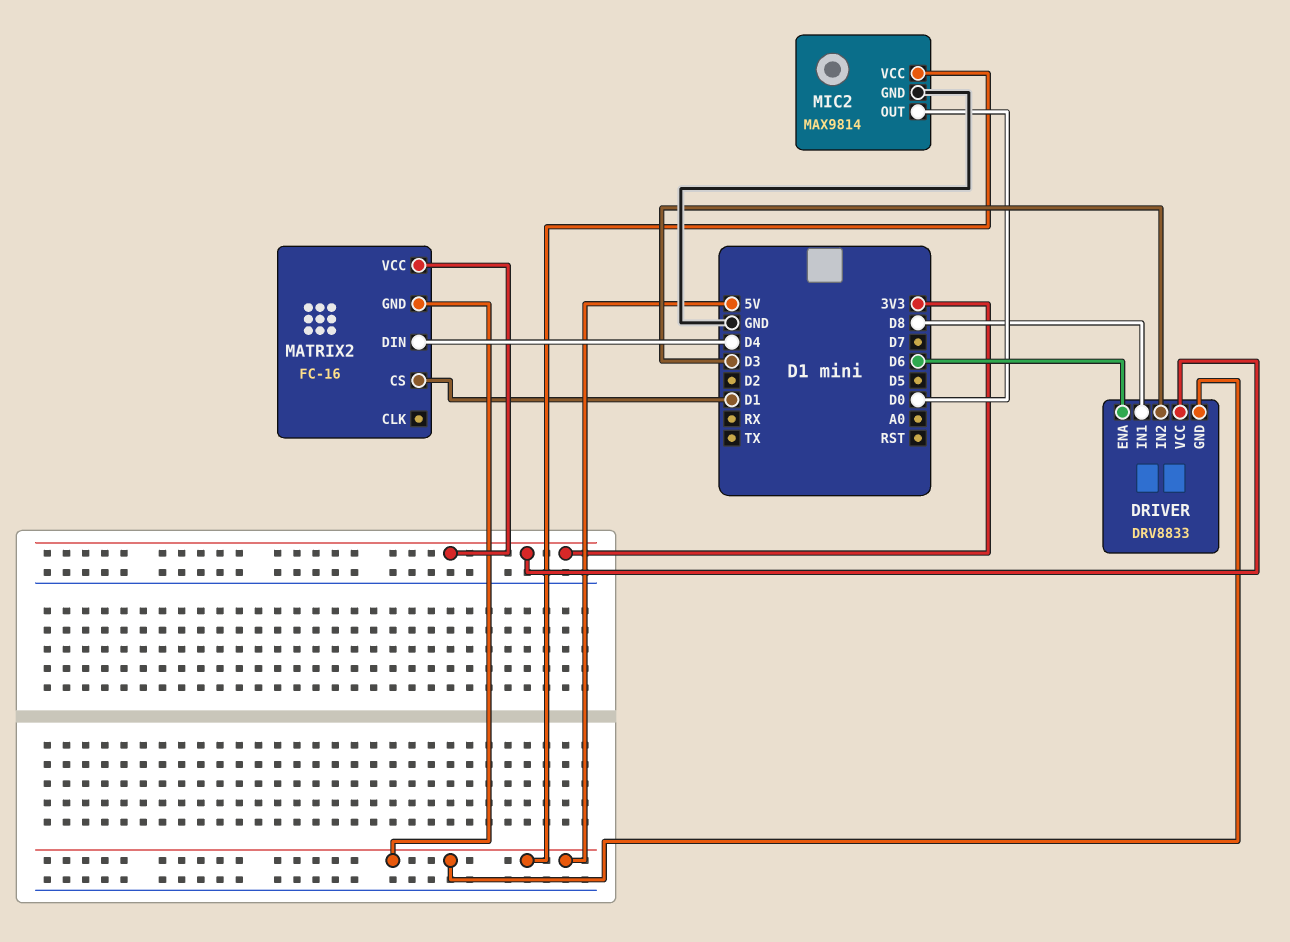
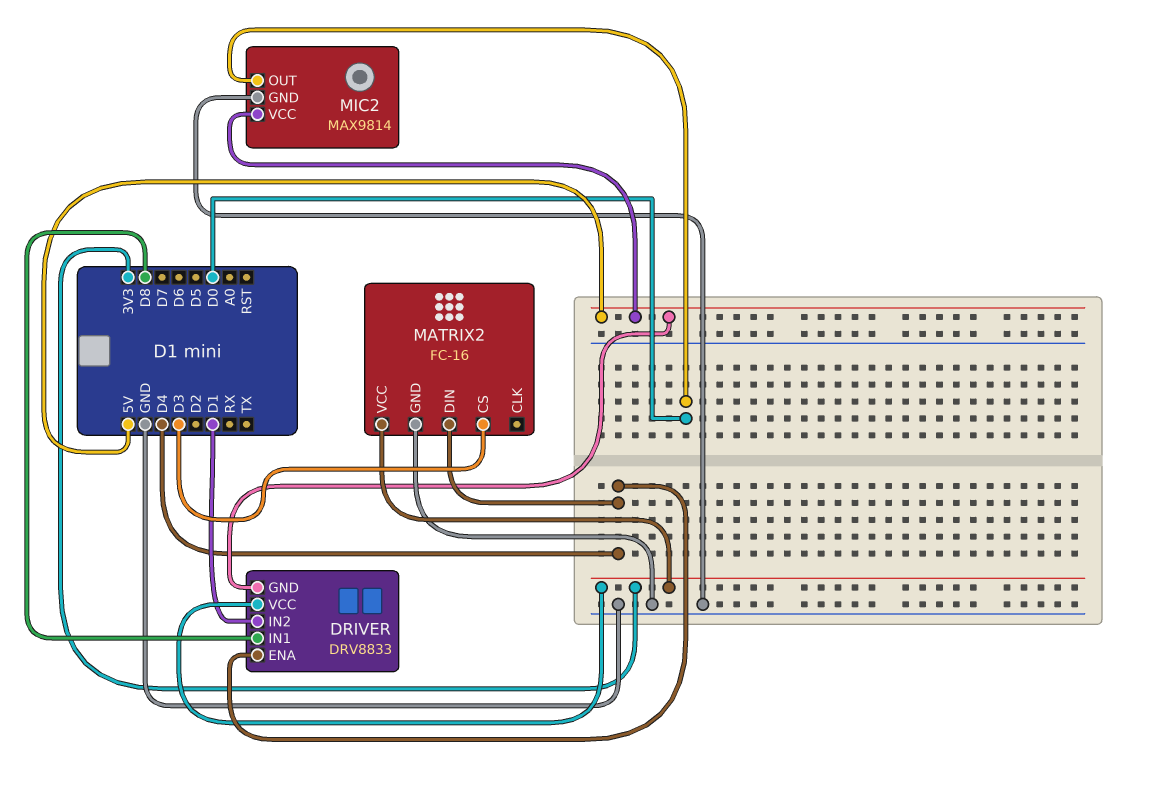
DRIVER pin ENA: D6 -> D4
DRIVER pin IN2: D3 -> D1
MATRIX2 pin CS: D1 -> D3
MATRIX2 pin GND: 5V -> GND

